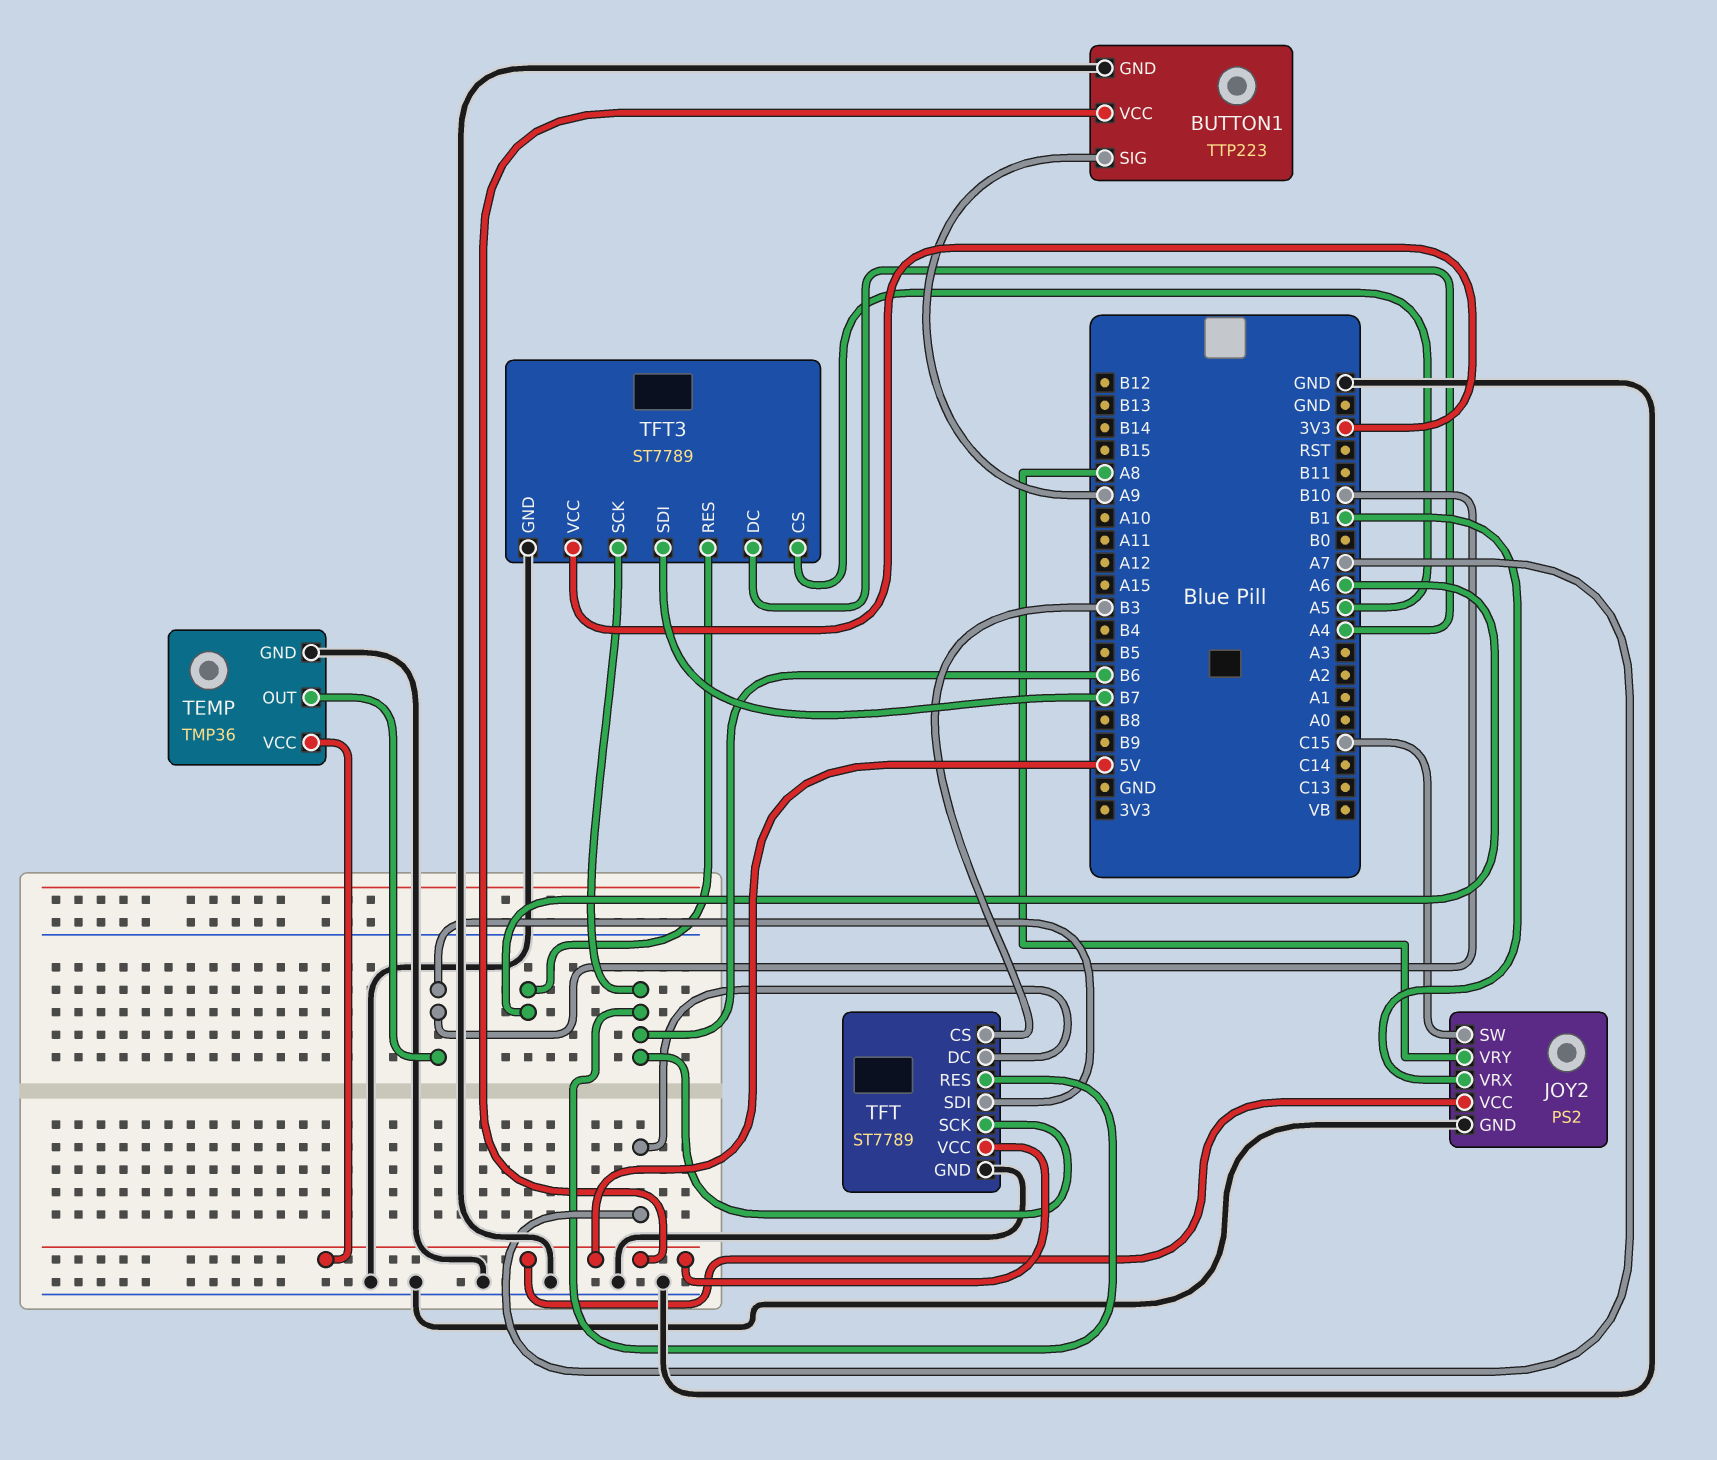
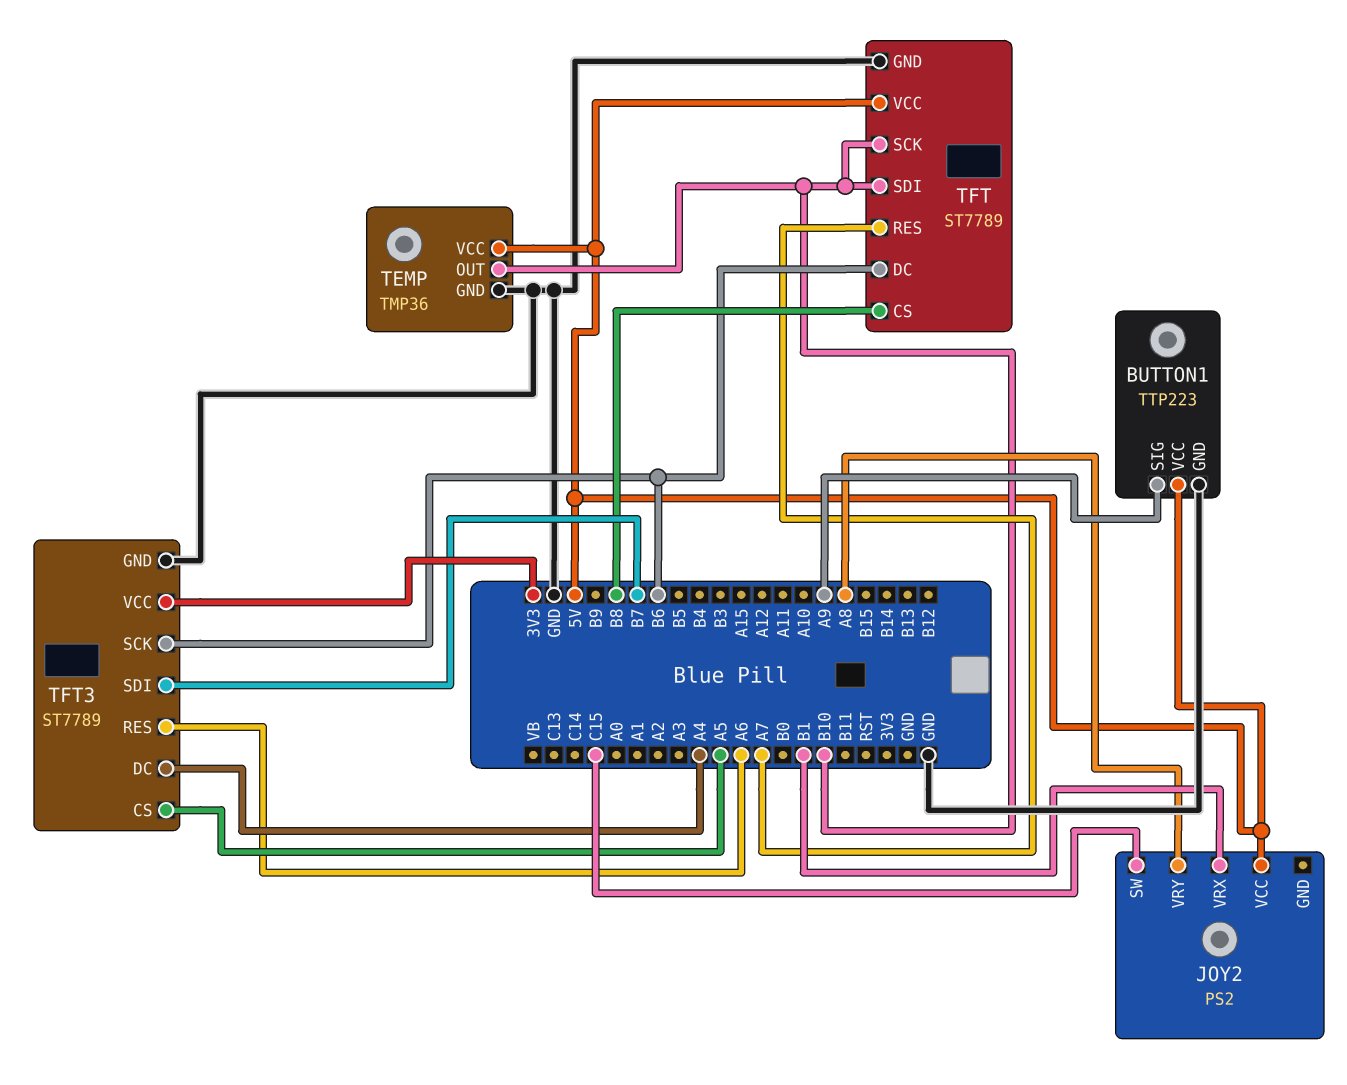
JOY2 pin GND: GND -> none
TFT pin CS: B3 -> B8
TFT pin DC: A7 -> B6
TFT pin RES: B6 -> A7
TFT pin SCK: B6 -> B10

